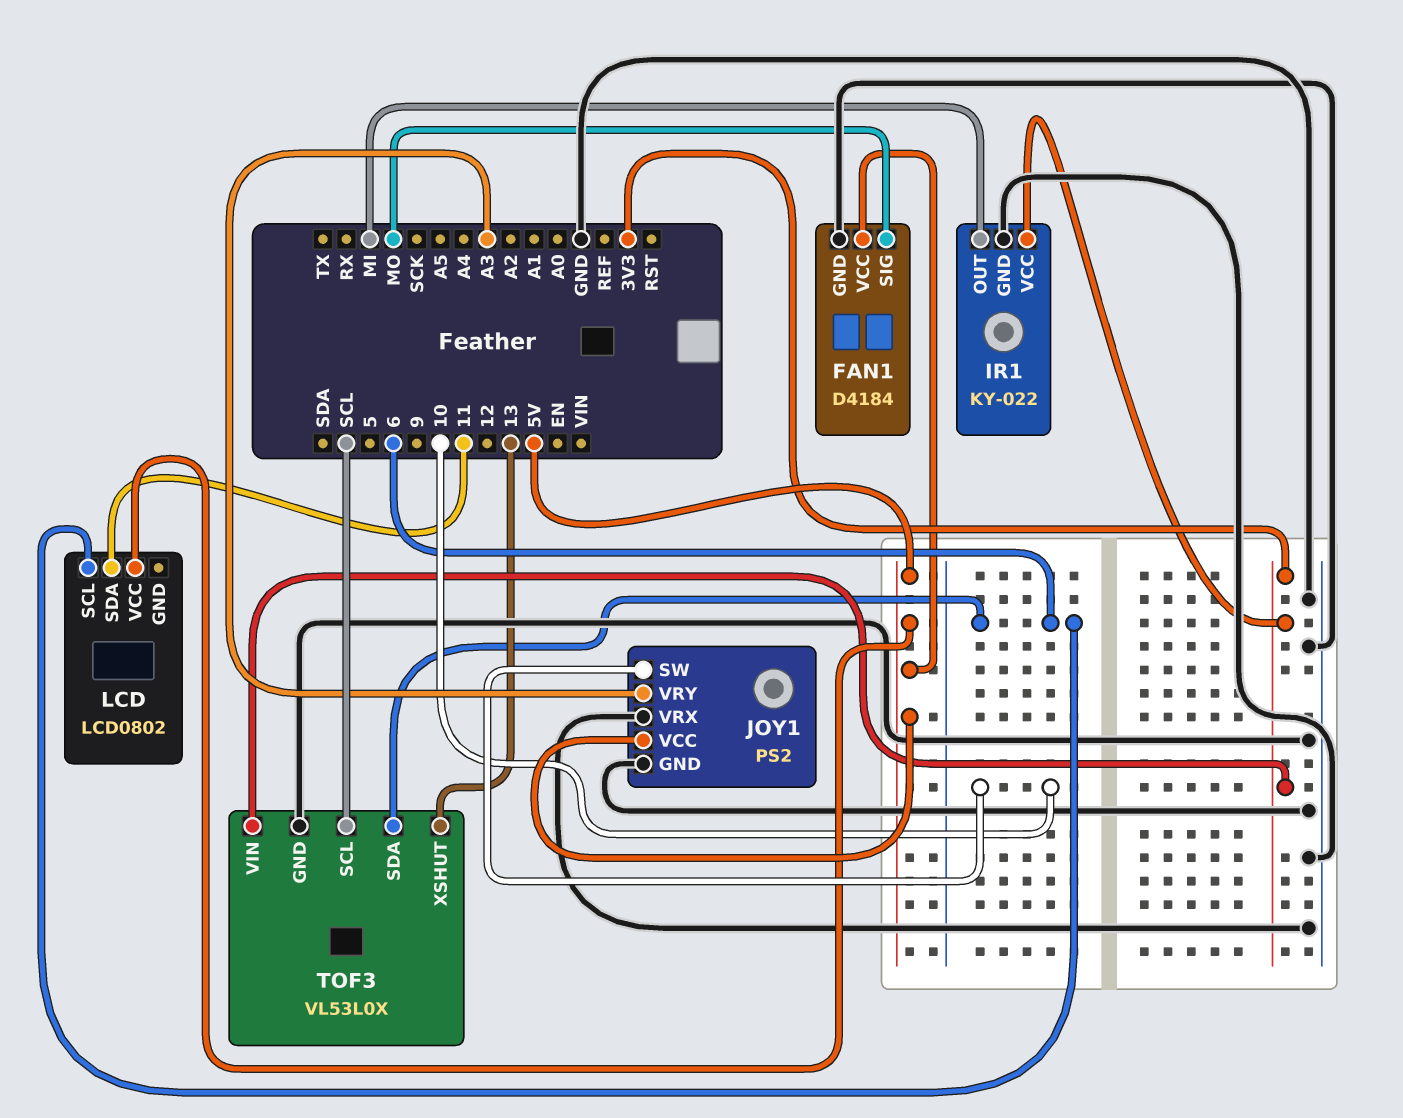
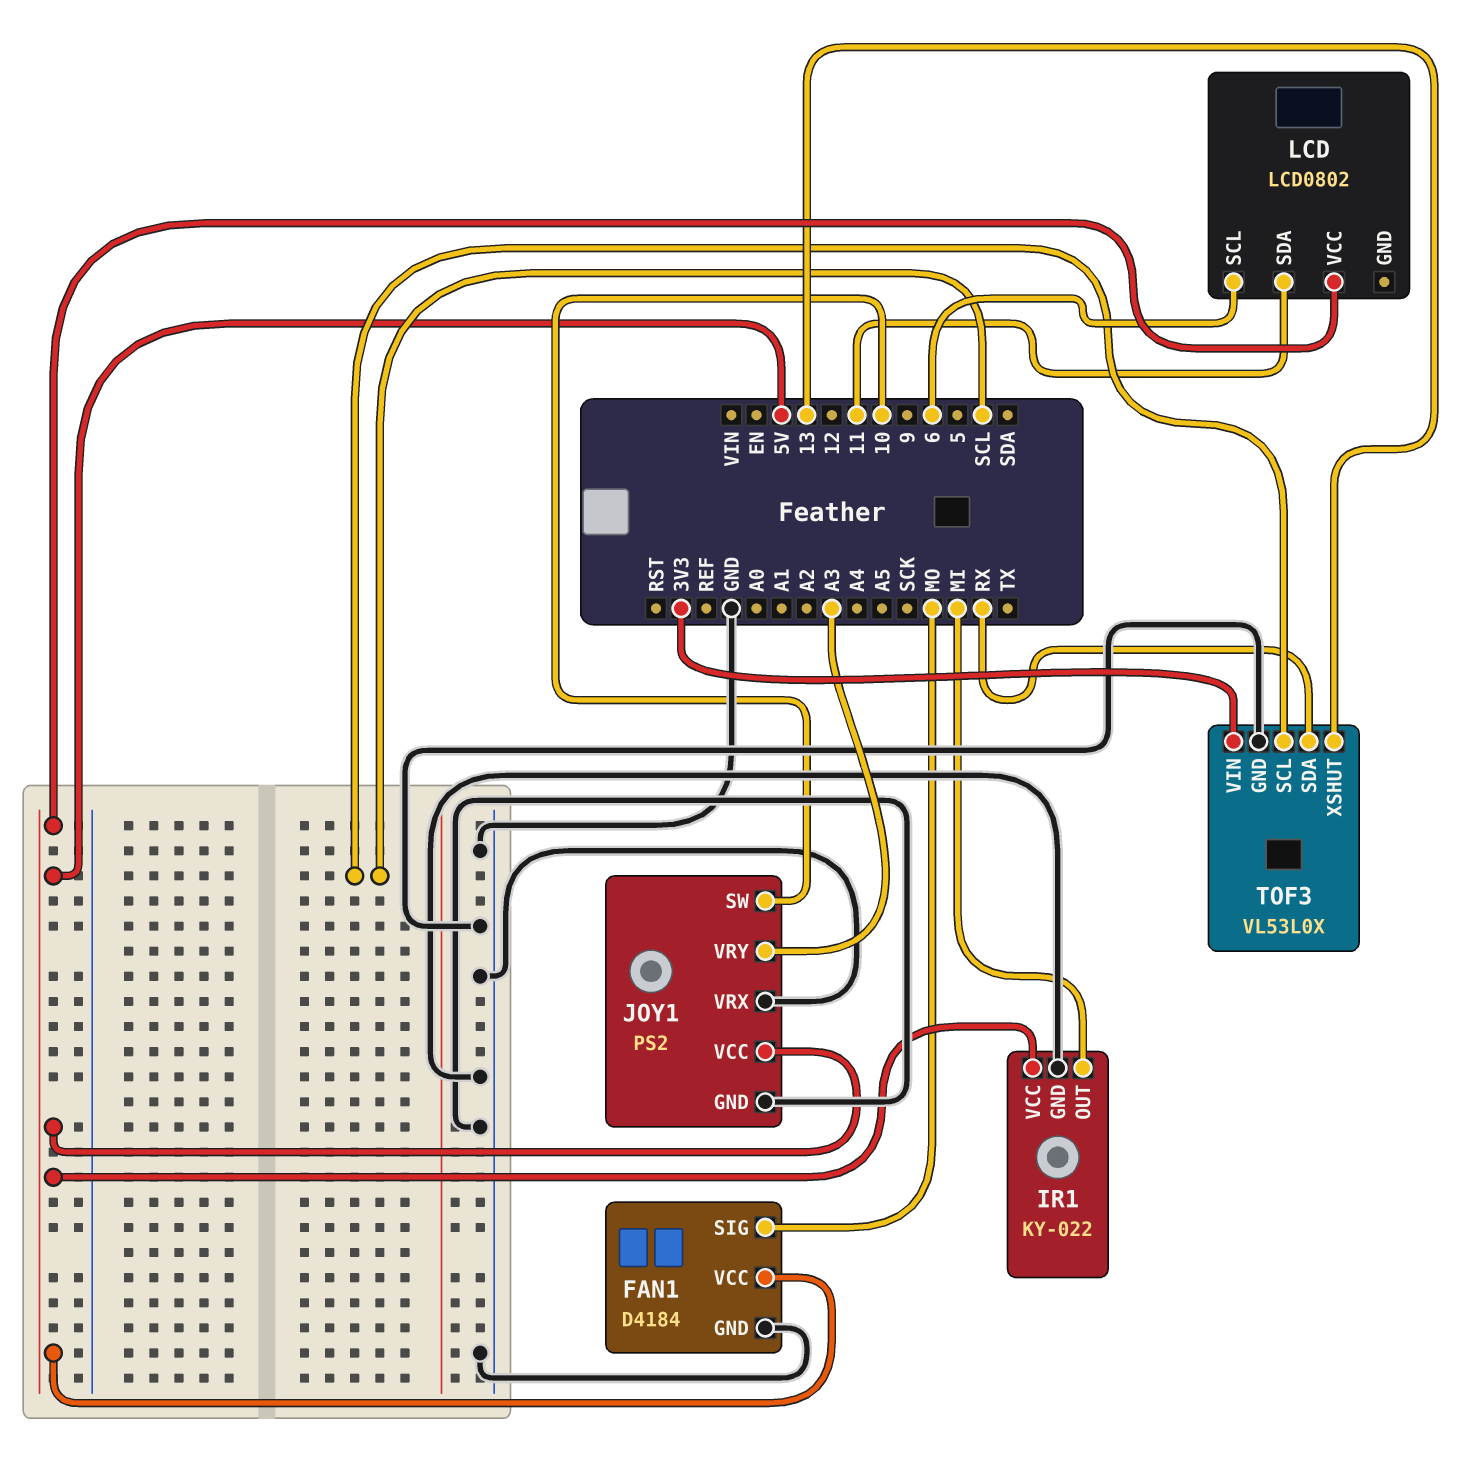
IR1 pin VCC: 3V3 -> 5V
TOF3 pin SDA: 6 -> RX

